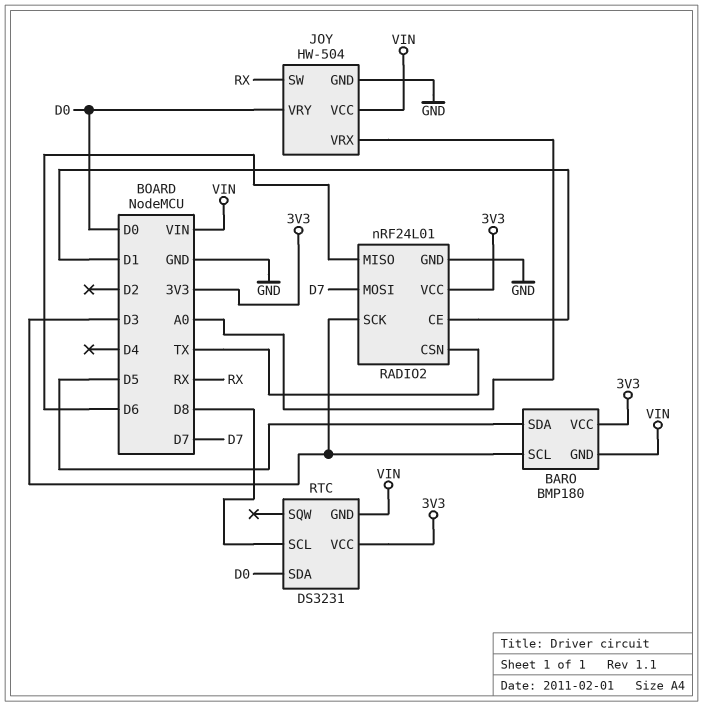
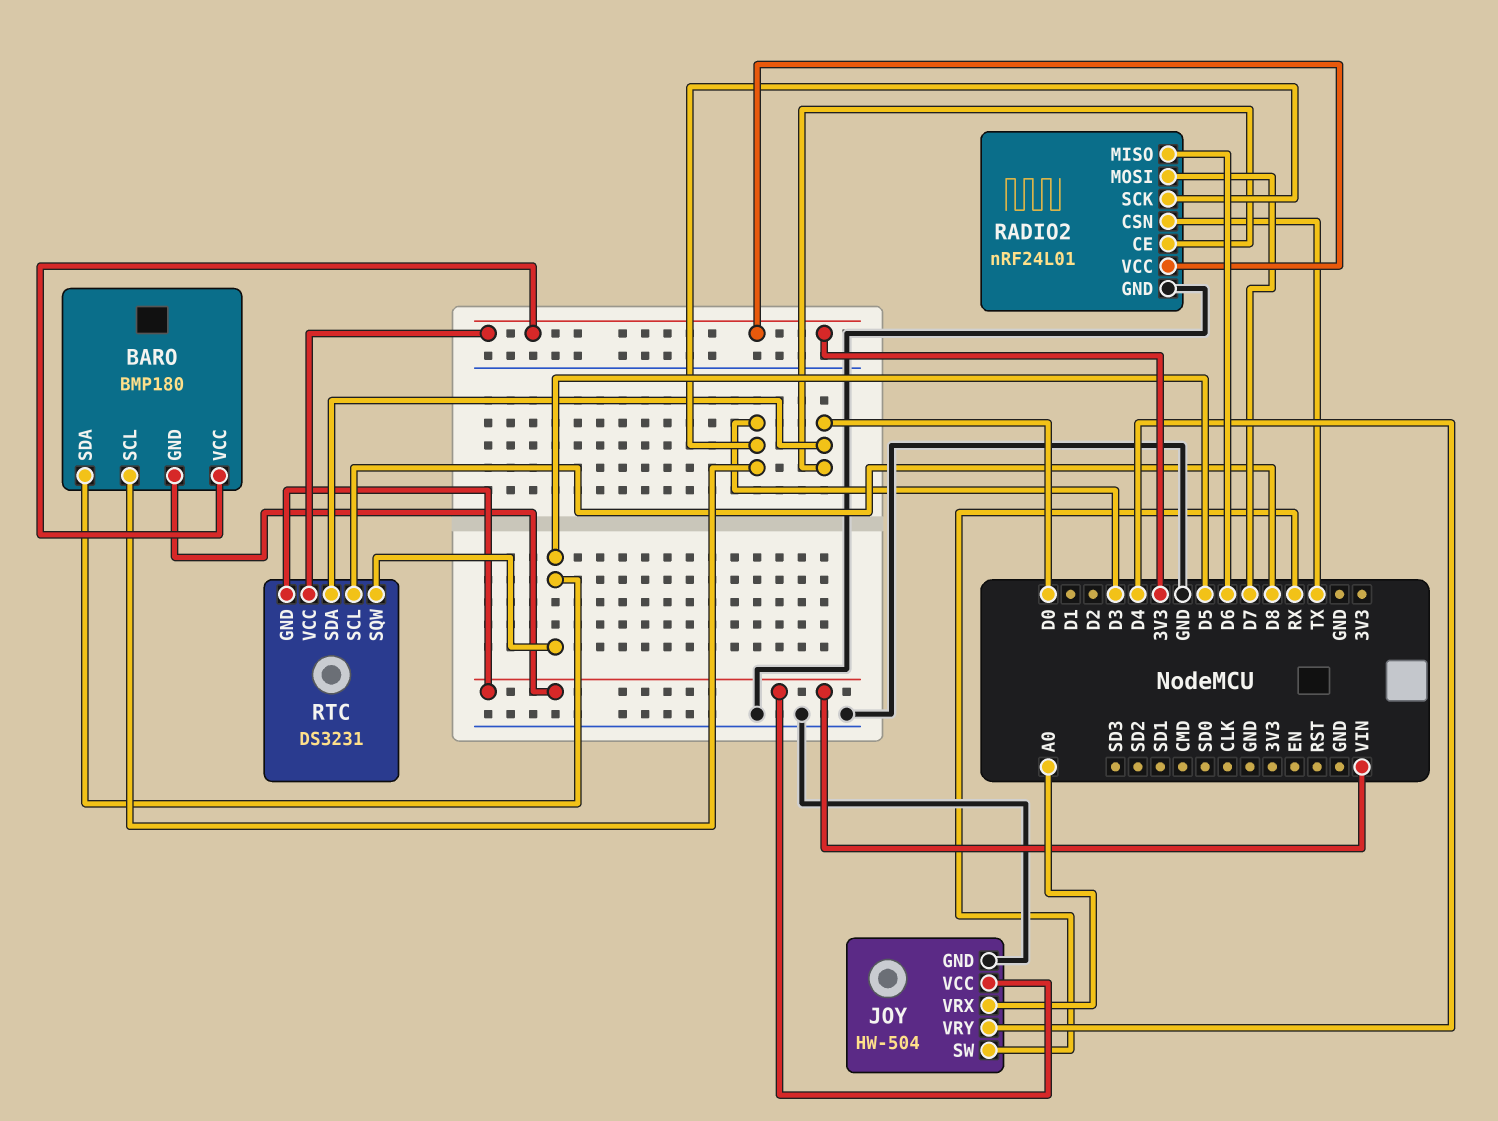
JOY pin VRY: D0 -> D4
RADIO2 pin CE: D1 -> D0
RTC pin SQW: none -> D5

